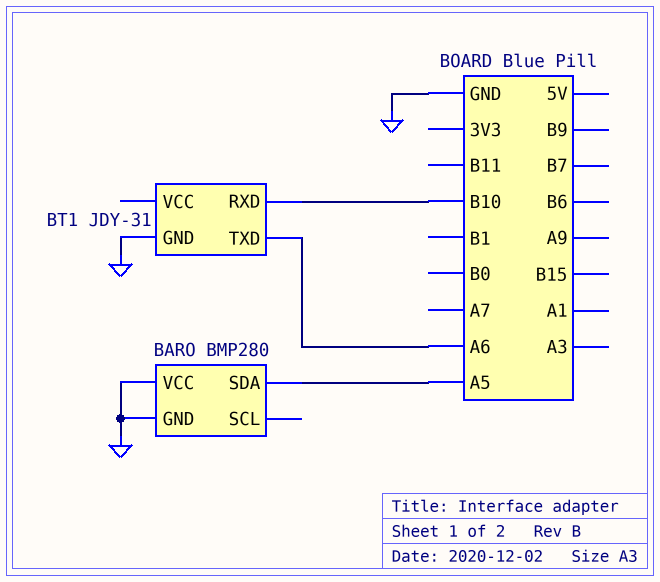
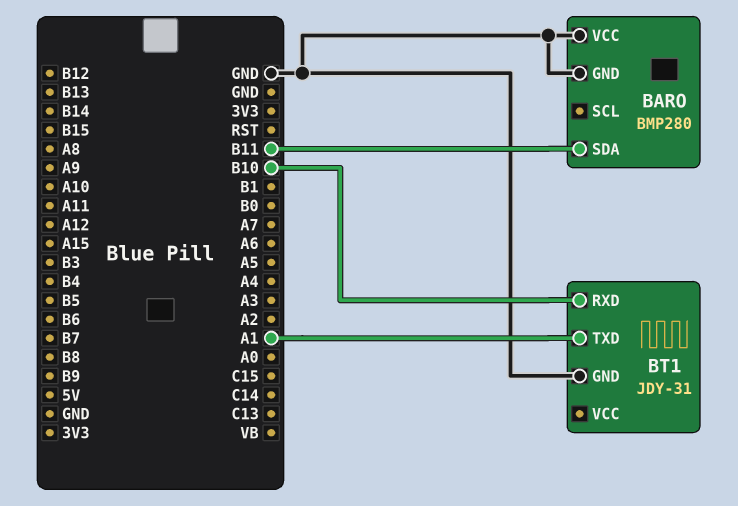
BARO pin SDA: A5 -> B11
BT1 pin TXD: A6 -> A1

